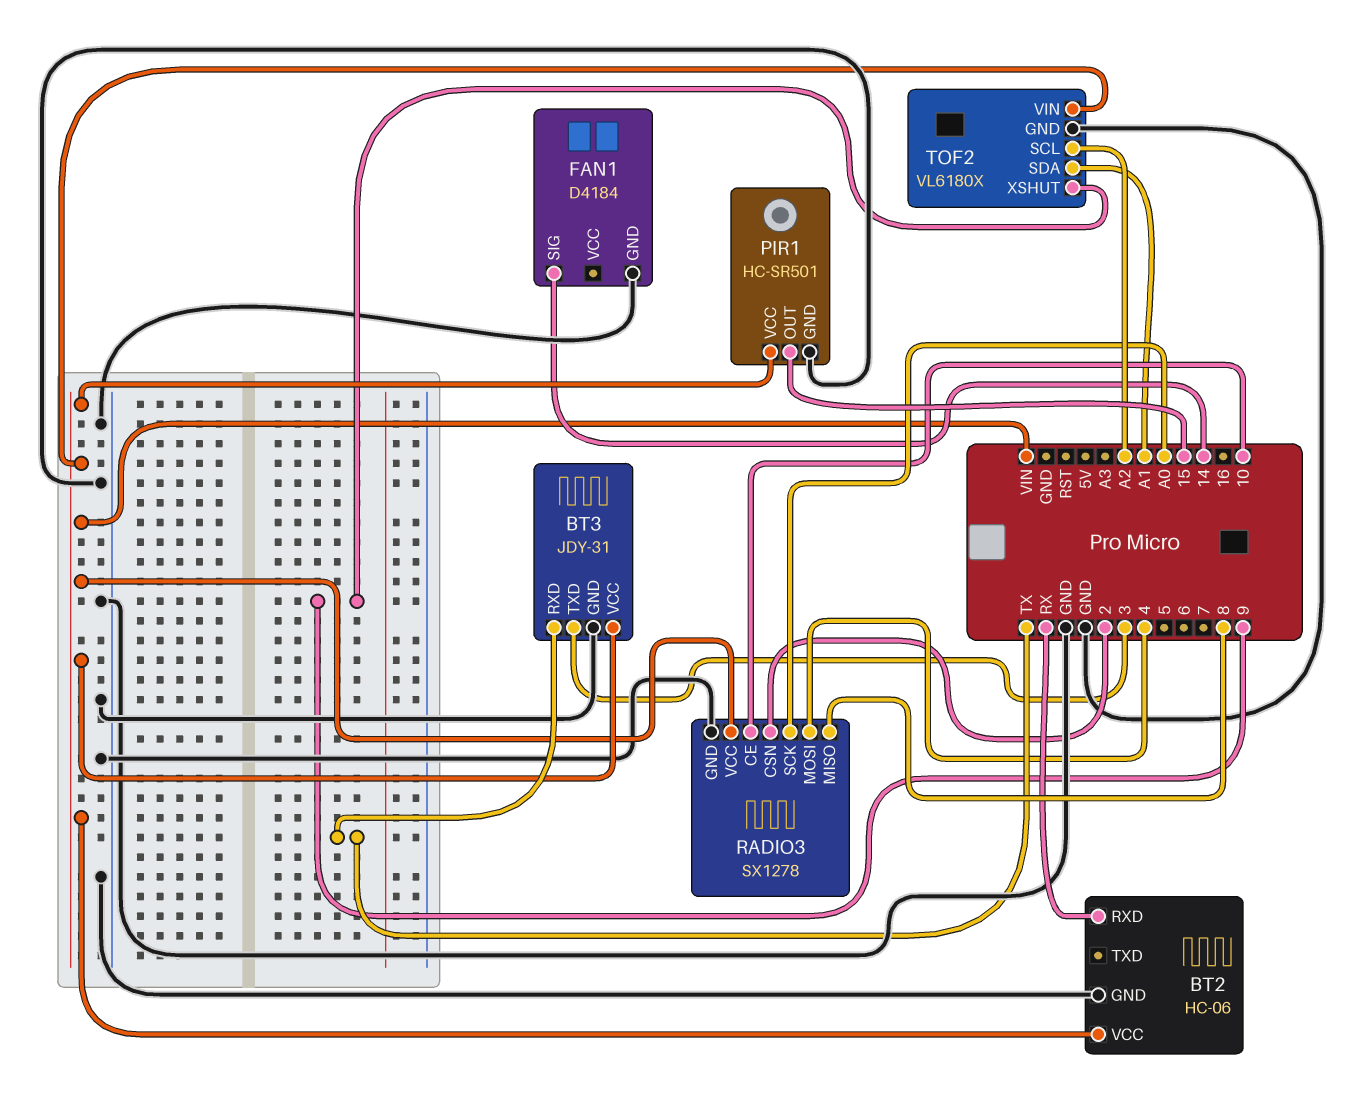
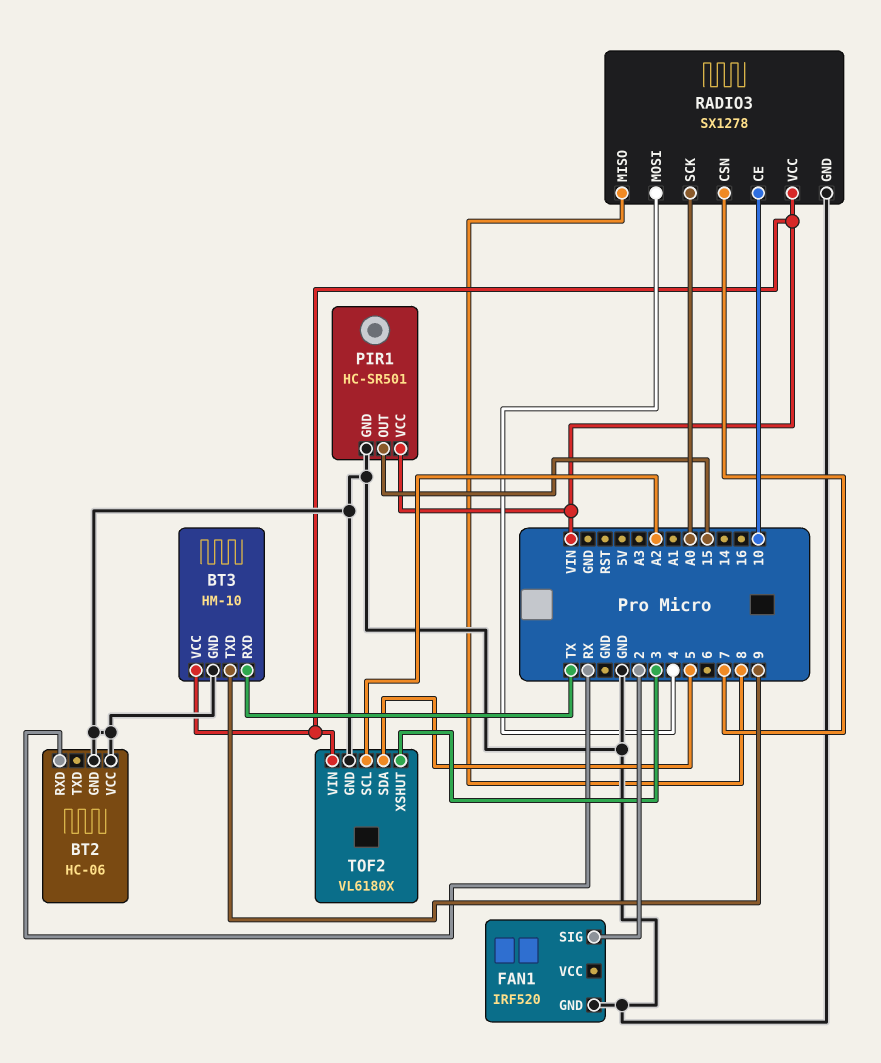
BT2 pin VCC: VIN -> GND
BT3: JDY-31 -> HM-10
BT3 pin TXD: 3 -> 9
FAN1: D4184 -> IRF520
FAN1 pin SIG: 14 -> 2
RADIO3 pin CSN: 2 -> 7
TOF2 pin SDA: A1 -> 5
TOF2 pin XSHUT: 9 -> 3

